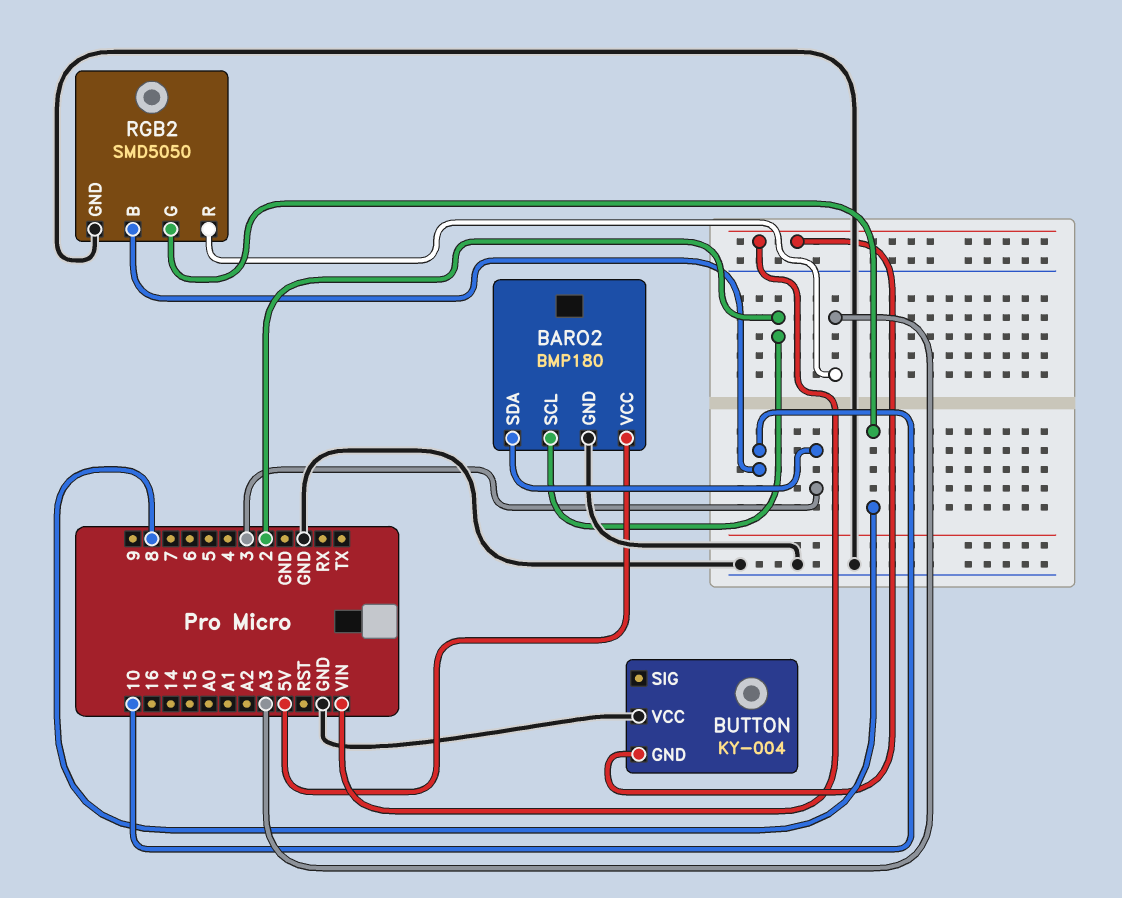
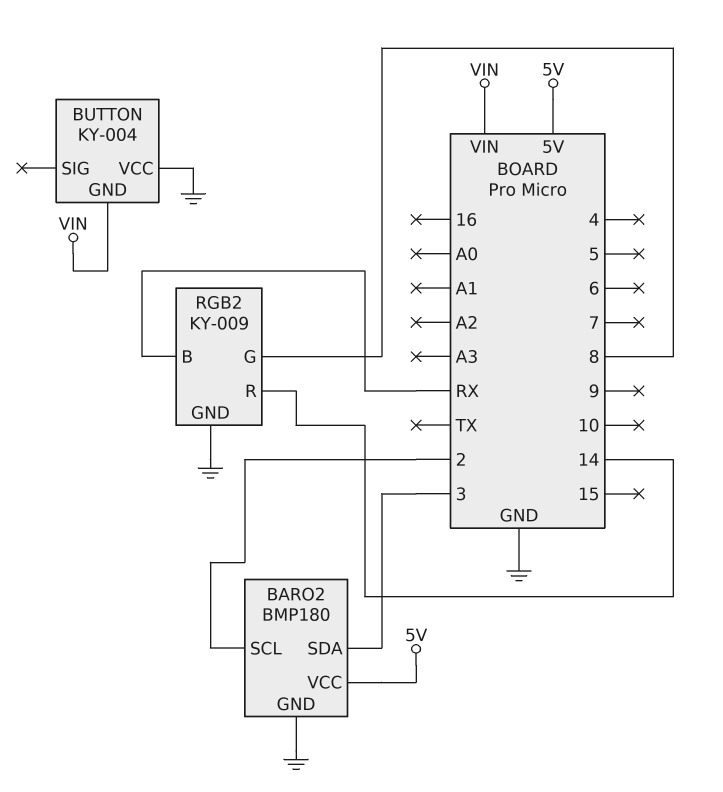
RGB2: SMD5050 -> KY-009
RGB2 pin B: 10 -> RX
RGB2 pin R: A3 -> 14

